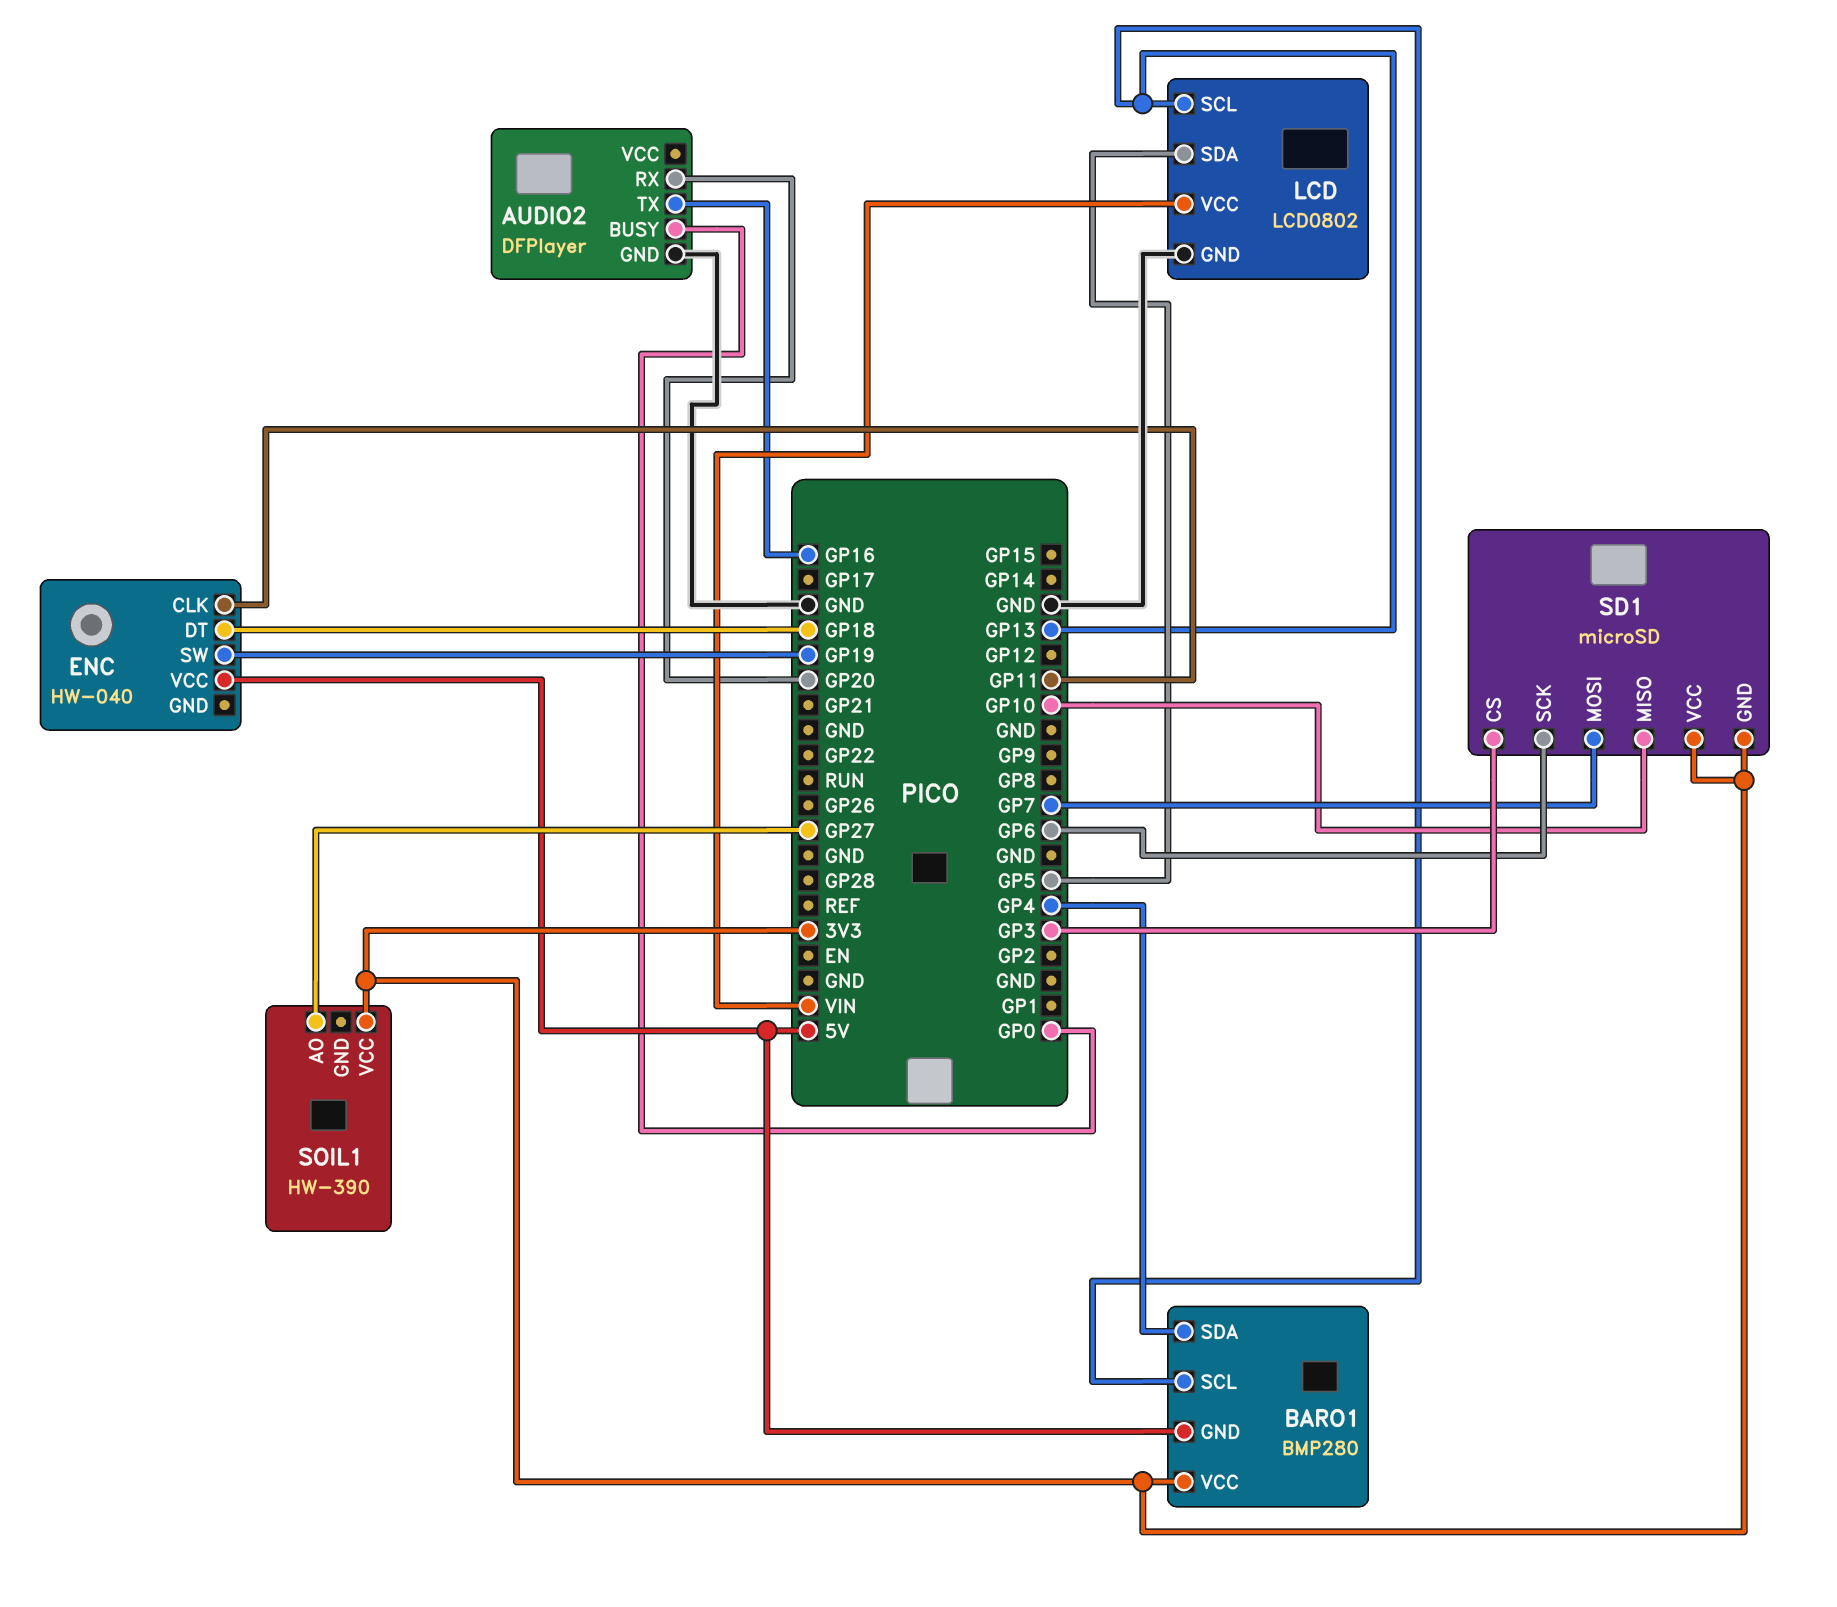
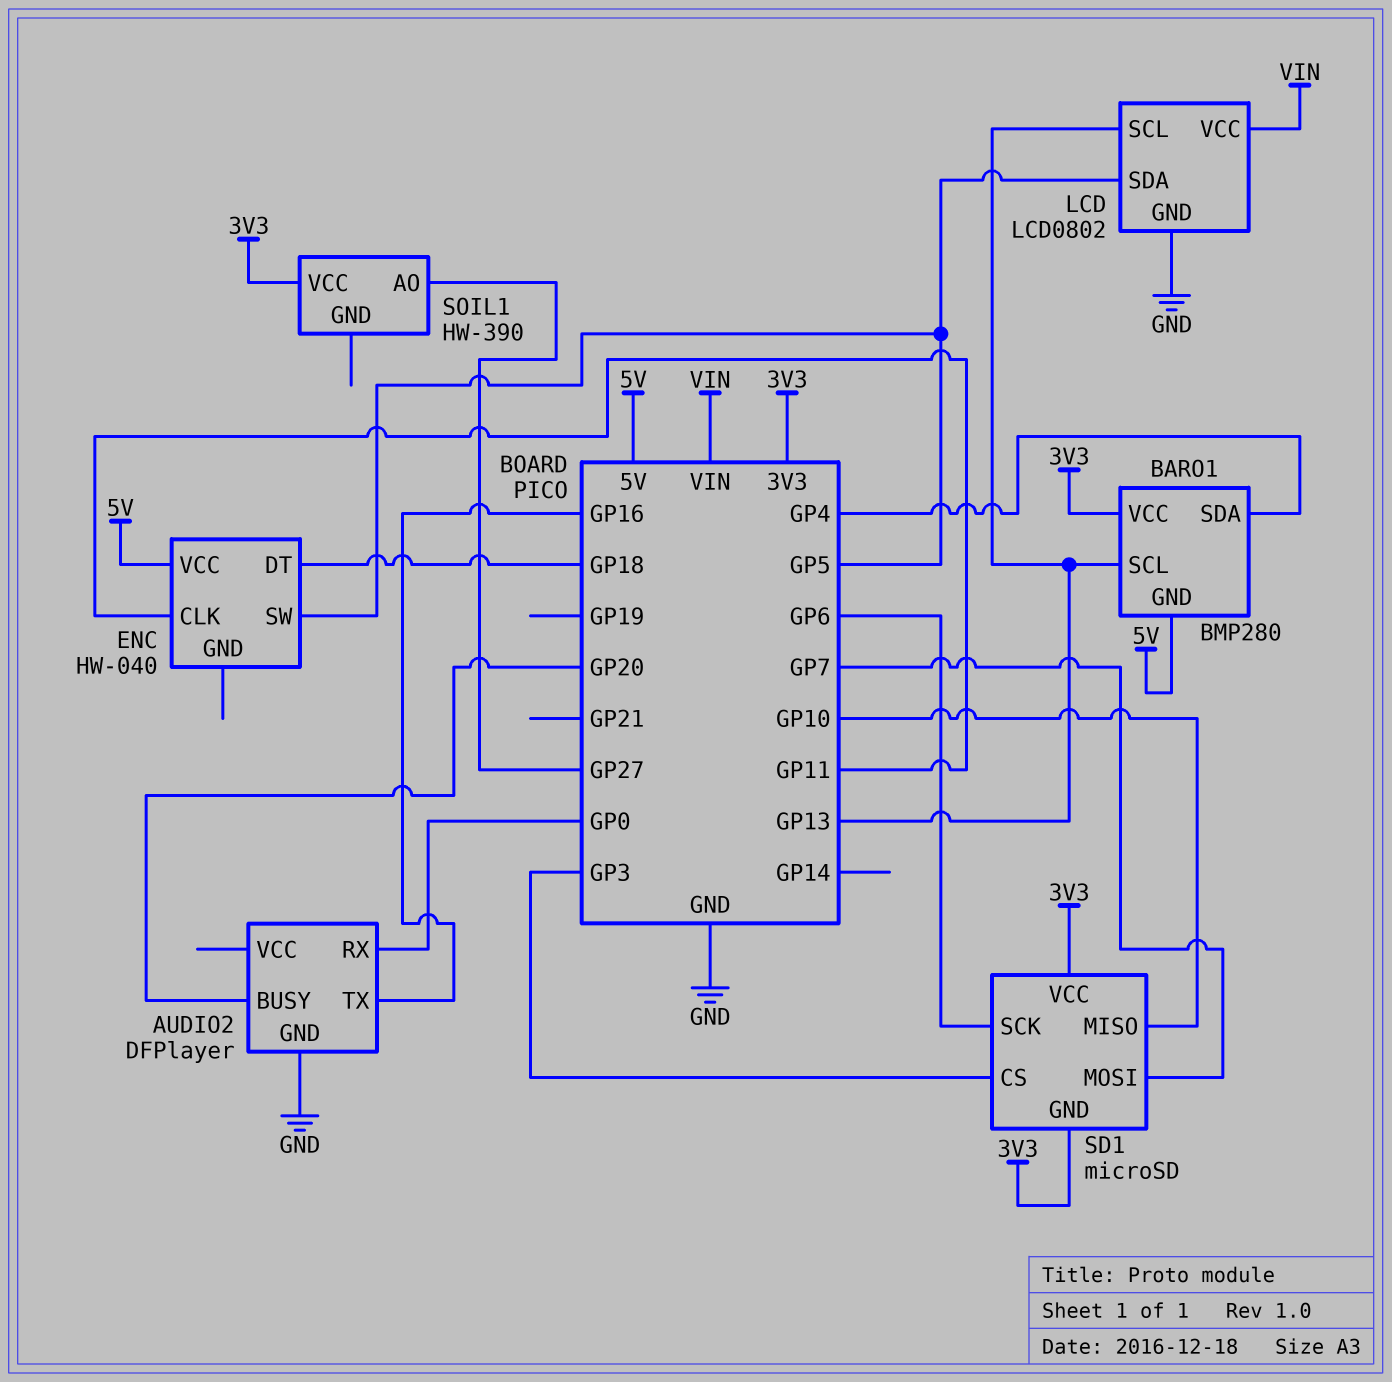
AUDIO2 pin BUSY: GP0 -> GP20
AUDIO2 pin RX: GP20 -> GP0
ENC pin SW: GP19 -> GP5

